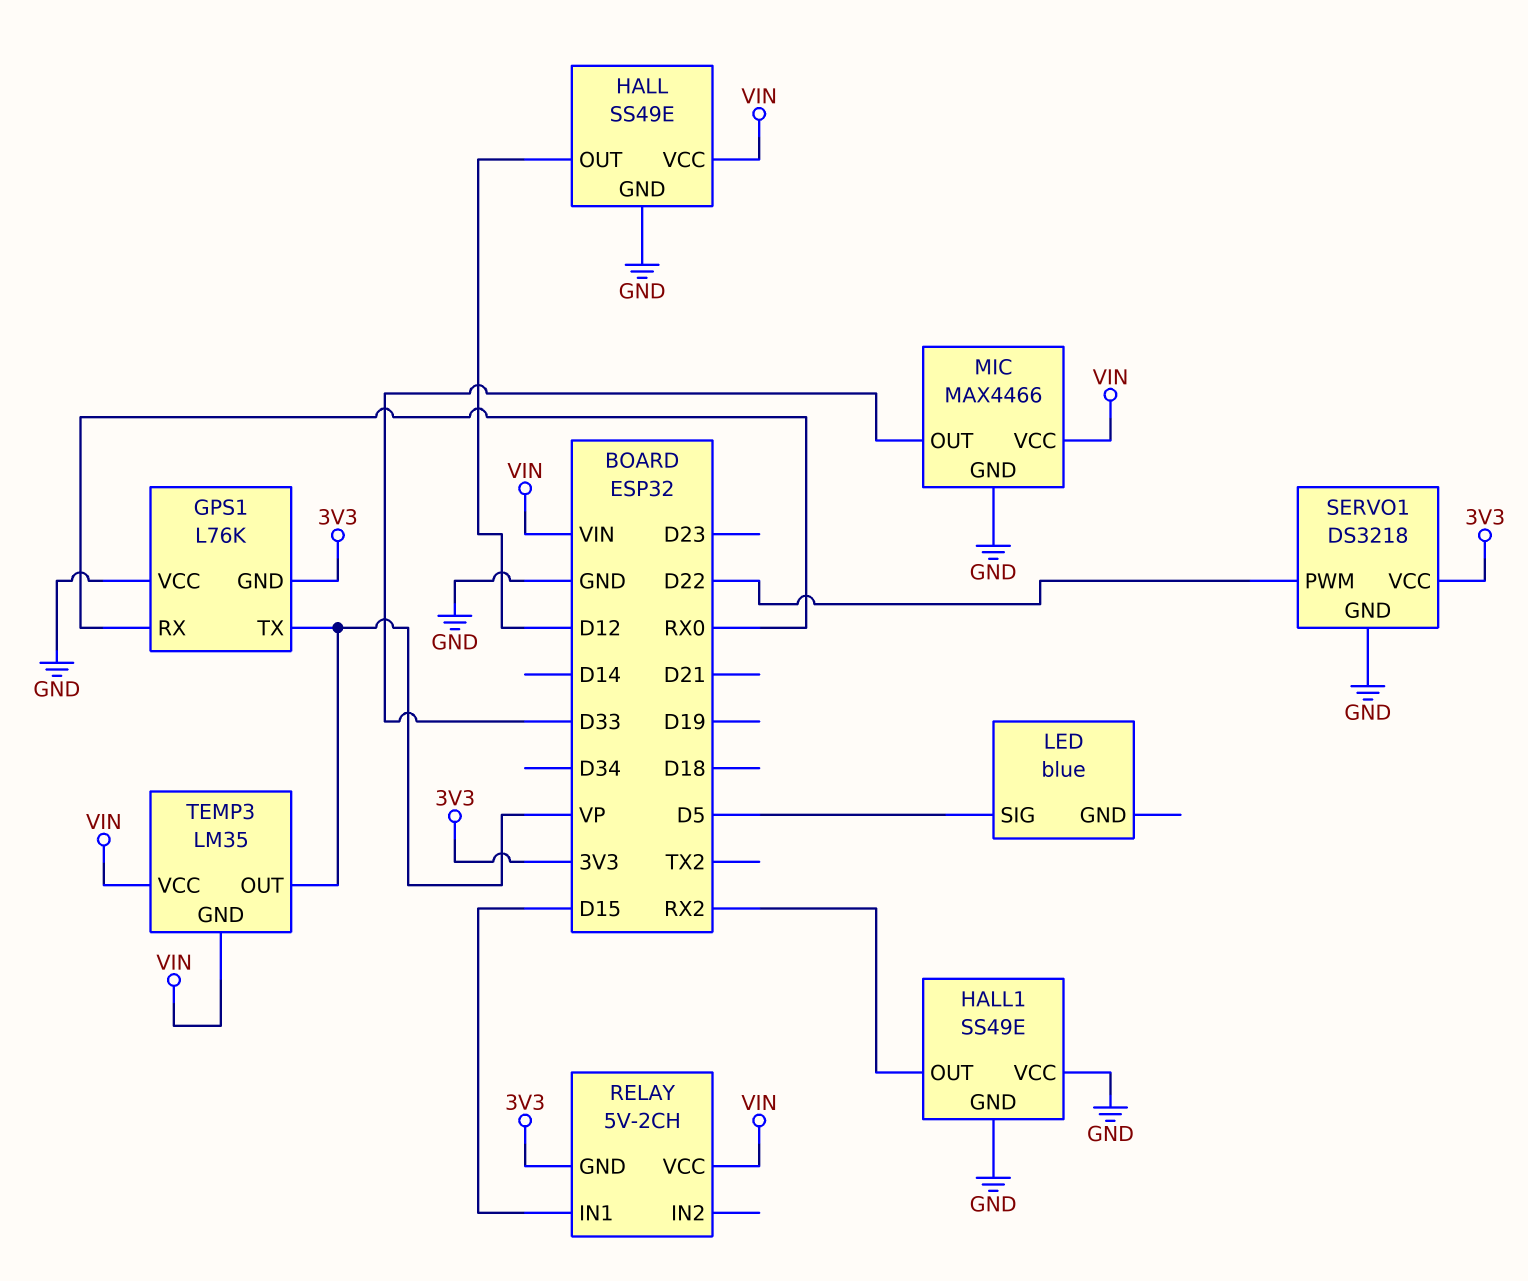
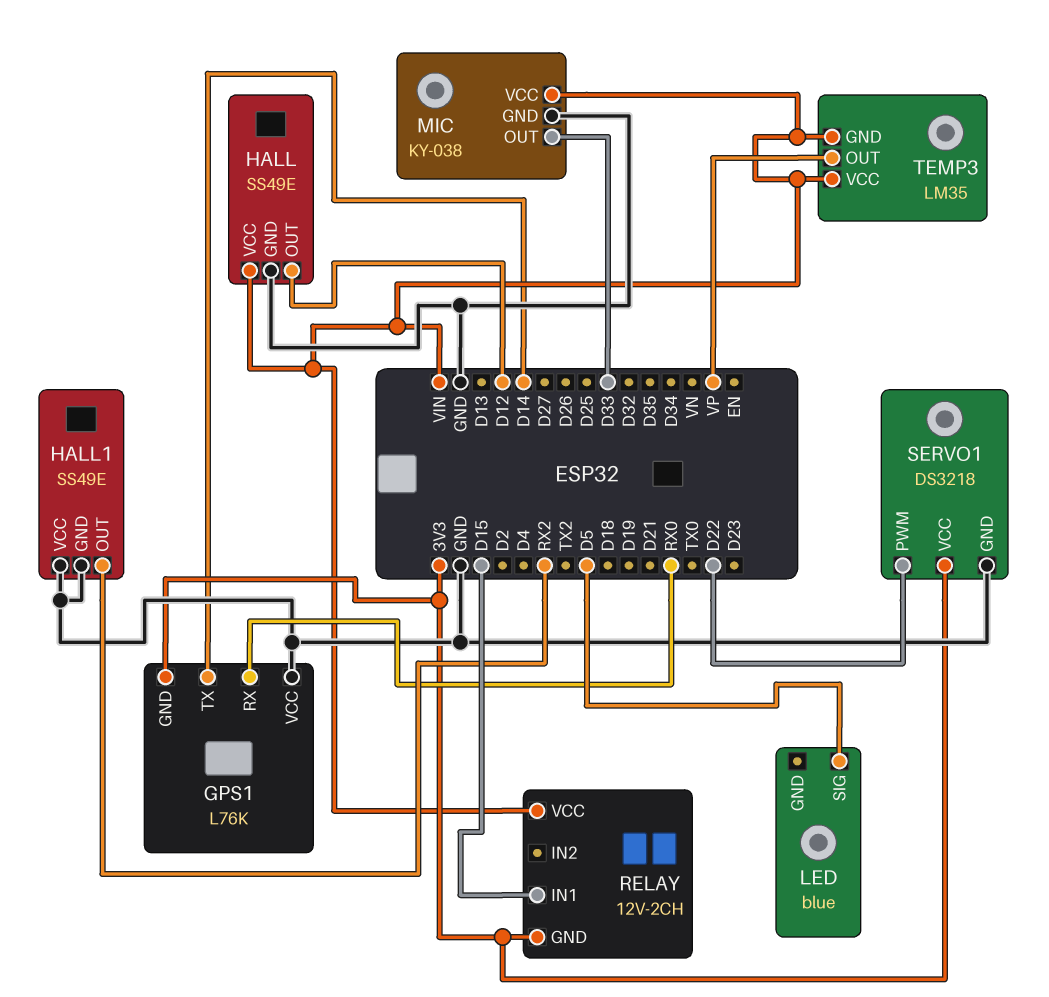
GPS1 pin TX: VP -> D14
MIC: MAX4466 -> KY-038
RELAY: 5V-2CH -> 12V-2CH

